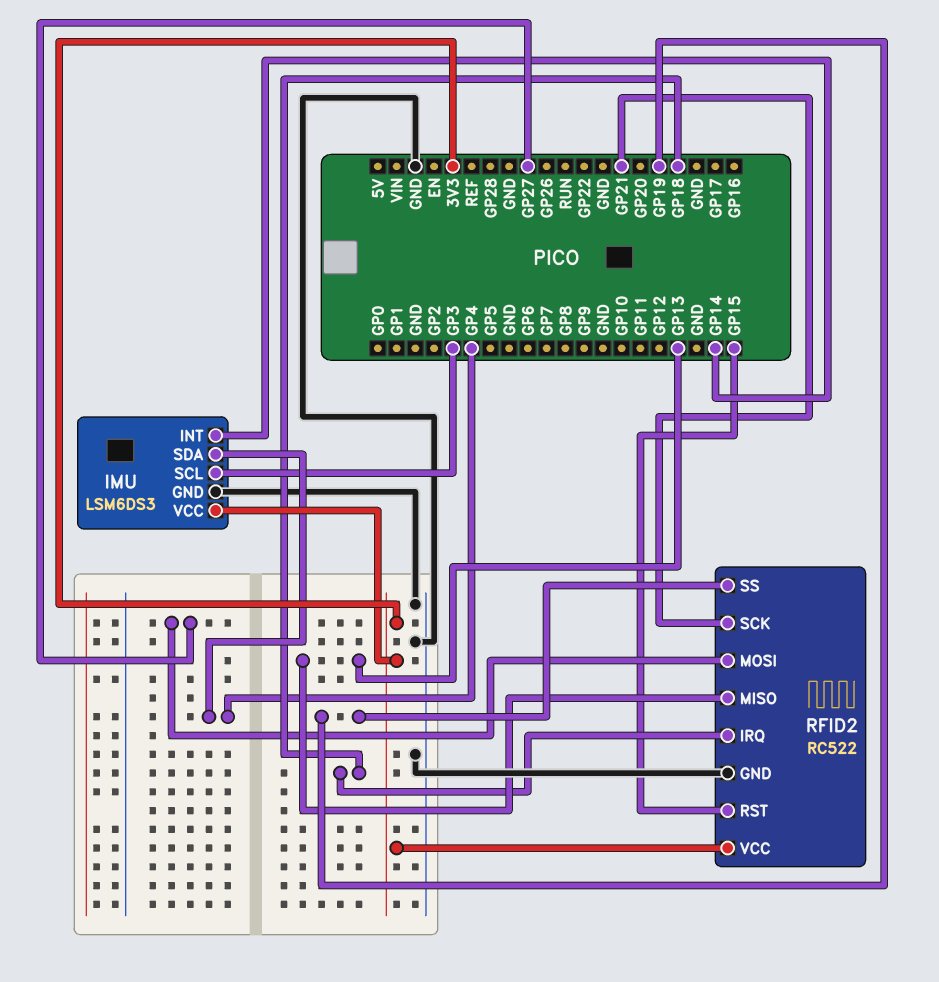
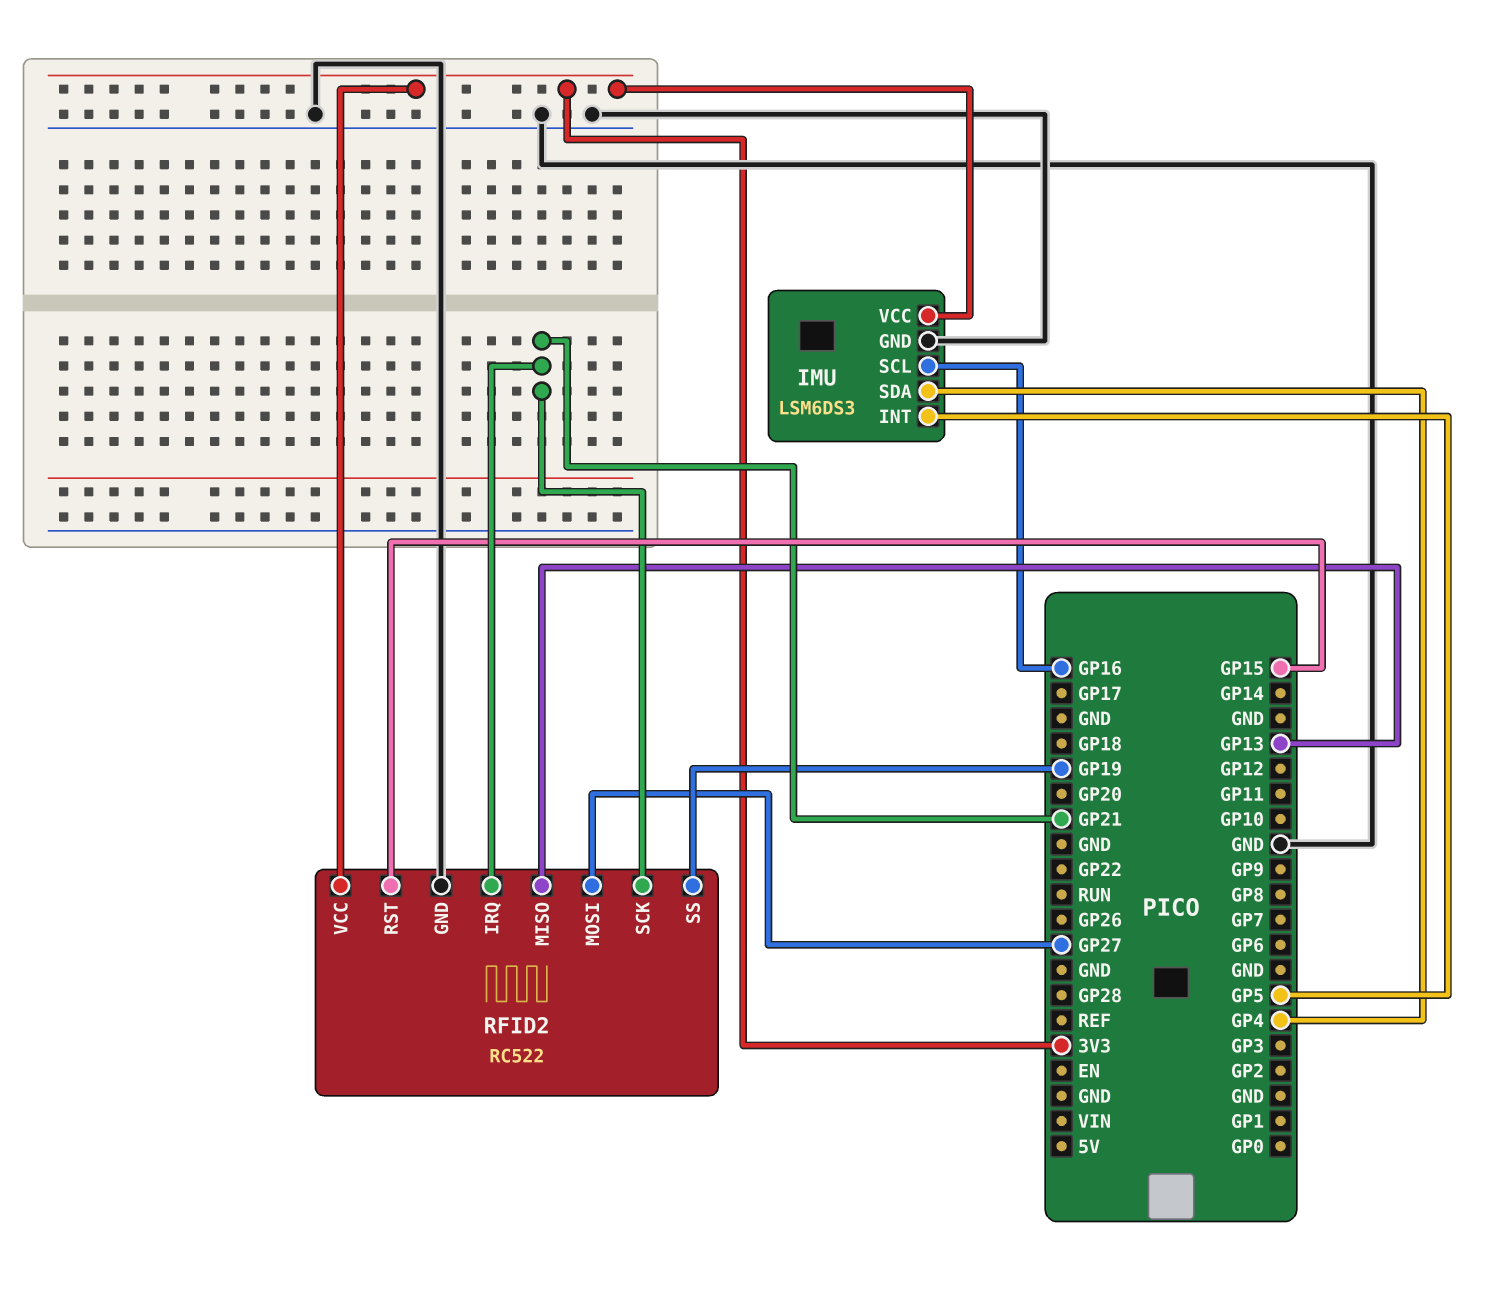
IMU pin INT: GP14 -> GP5
IMU pin SCL: GP3 -> GP16
RFID2 pin IRQ: GP18 -> GP21

